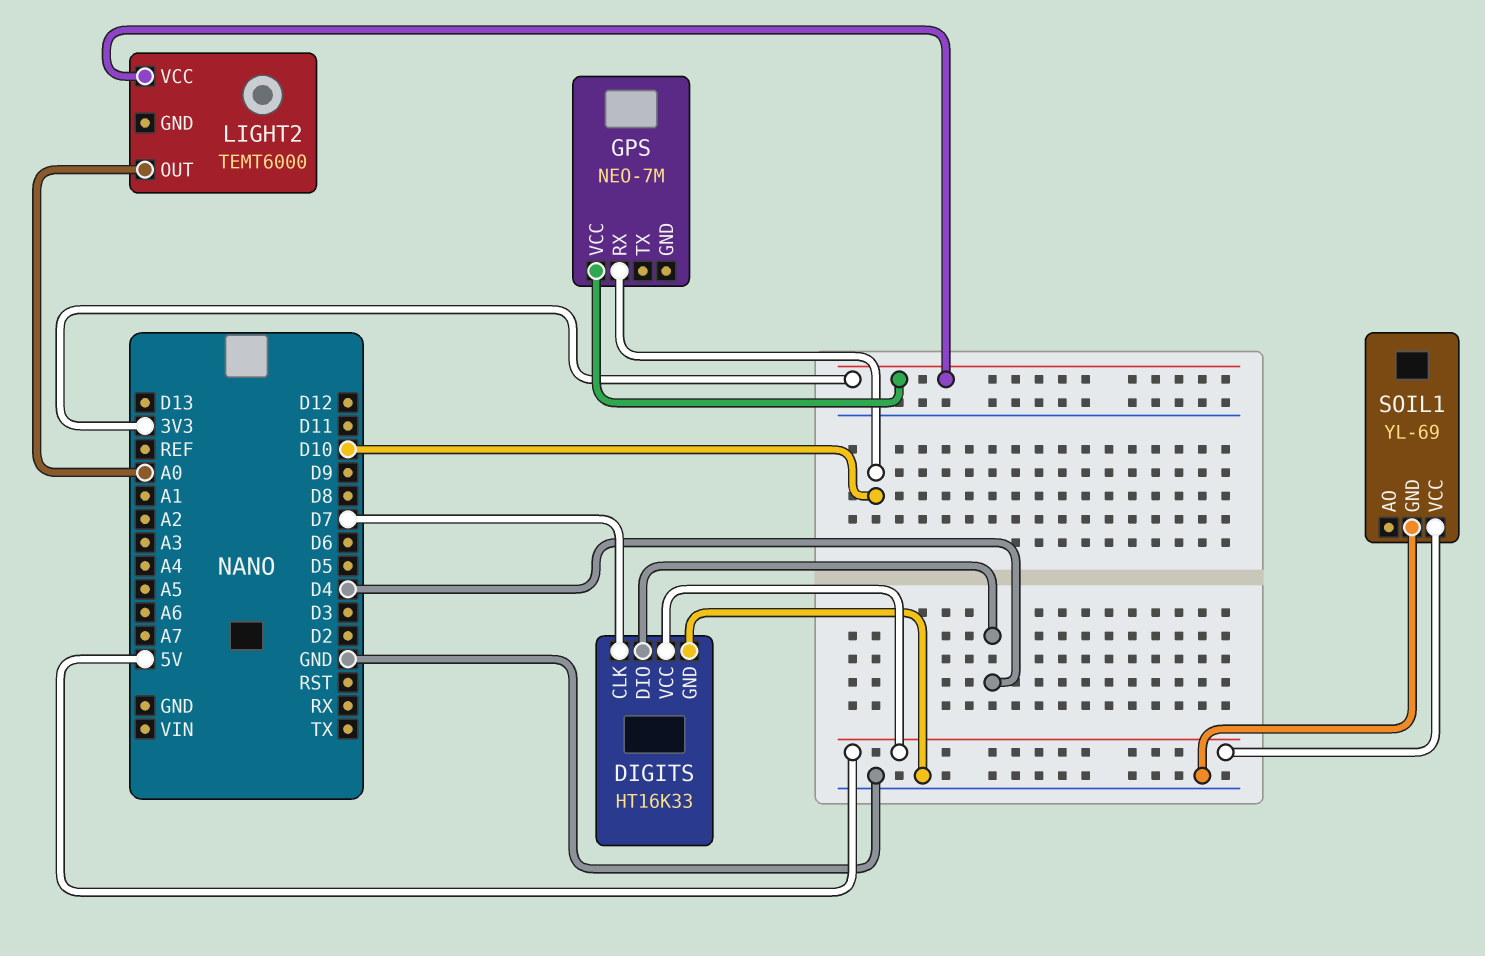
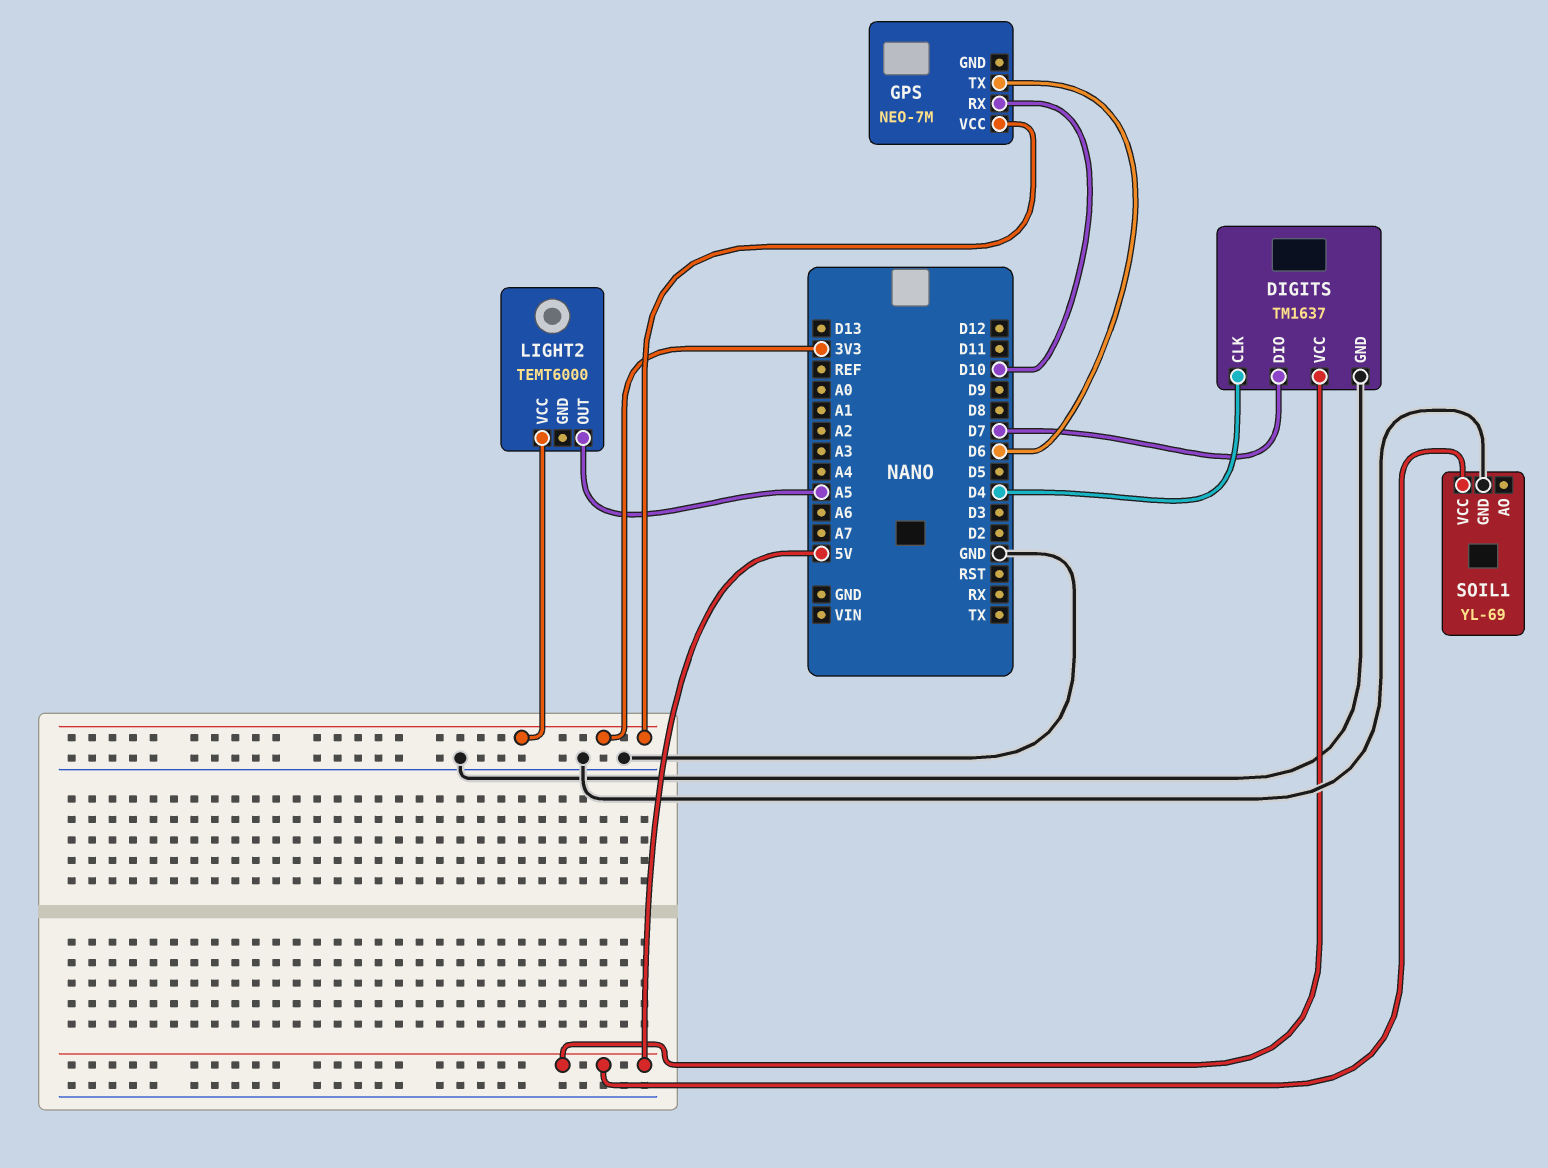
DIGITS: HT16K33 -> TM1637
DIGITS pin CLK: D7 -> D4
DIGITS pin DIO: D4 -> D7
GPS pin TX: none -> D6
LIGHT2 pin OUT: A0 -> A5

